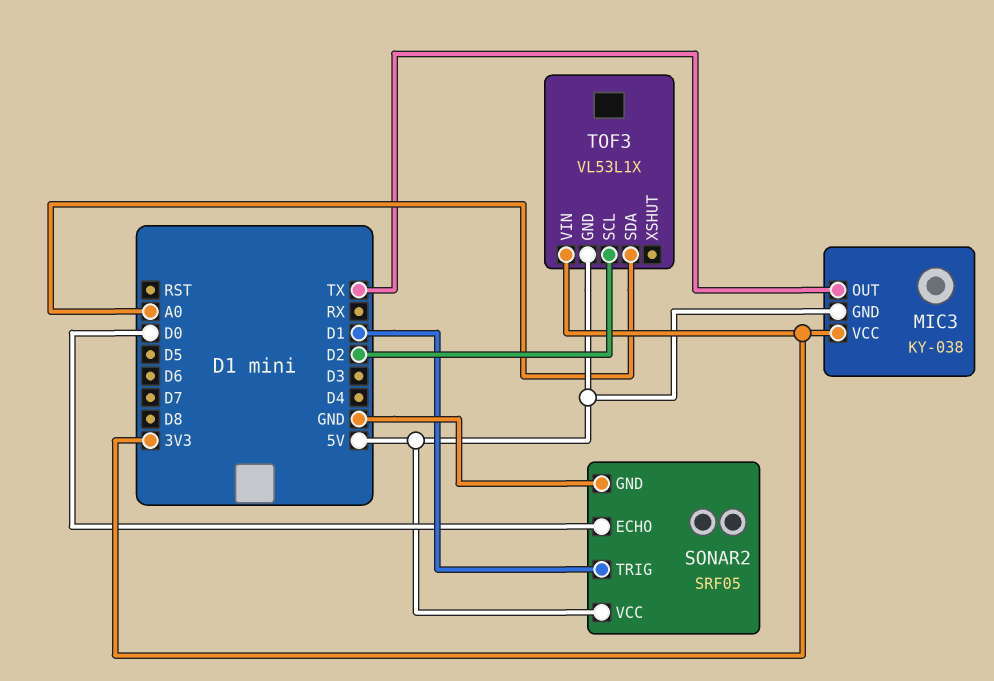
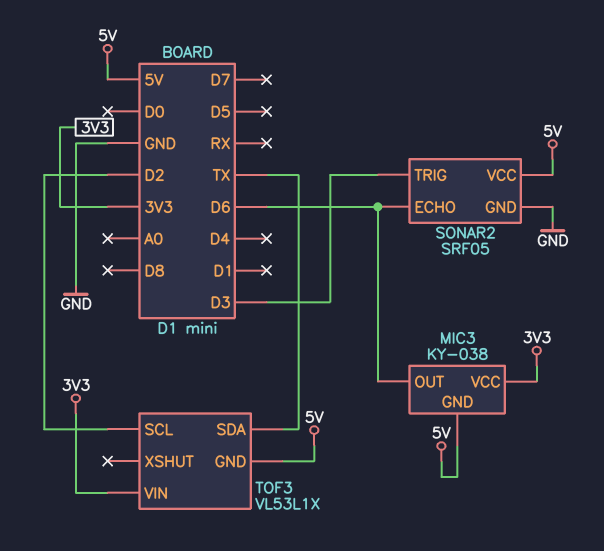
MIC3 pin OUT: TX -> D6
SONAR2 pin ECHO: D0 -> D6
SONAR2 pin TRIG: D1 -> D3
TOF3 pin SDA: A0 -> TX

